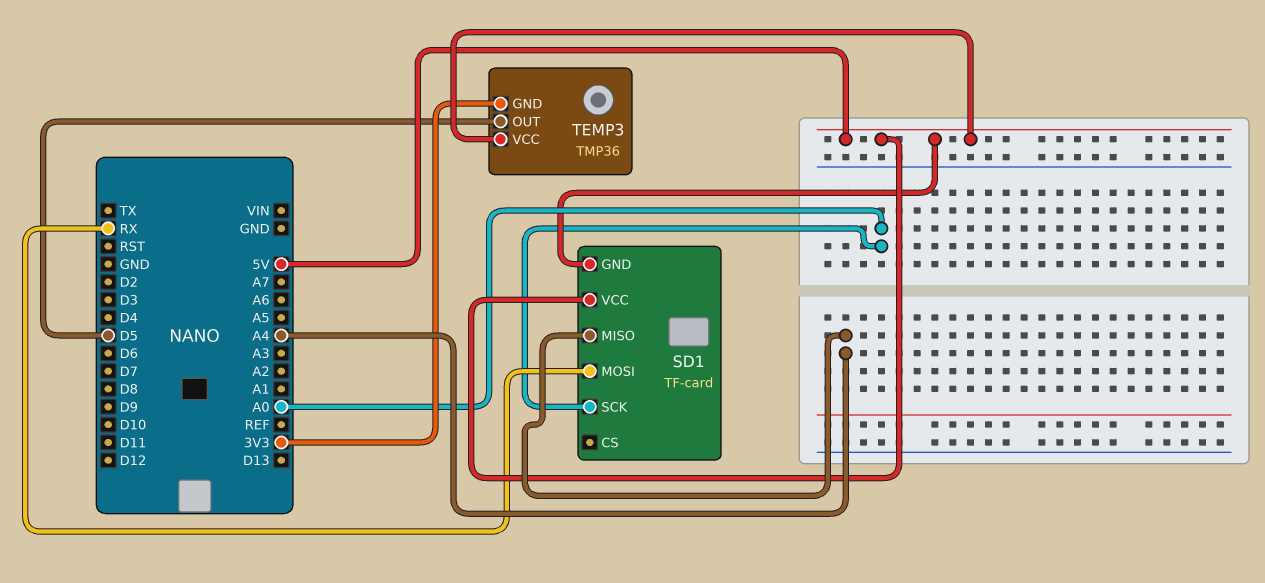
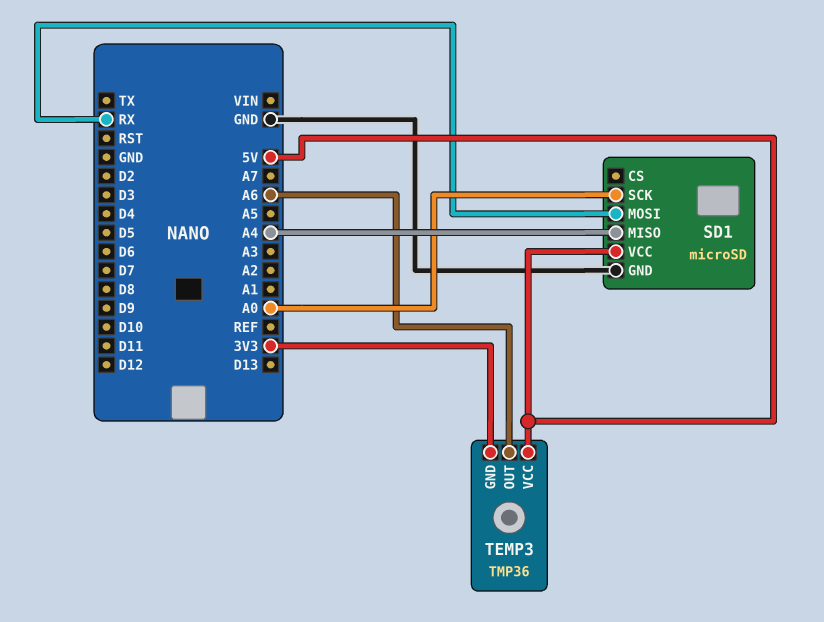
SD1: TF-card -> microSD
SD1 pin GND: 5V -> GND
TEMP3 pin OUT: D5 -> A6

